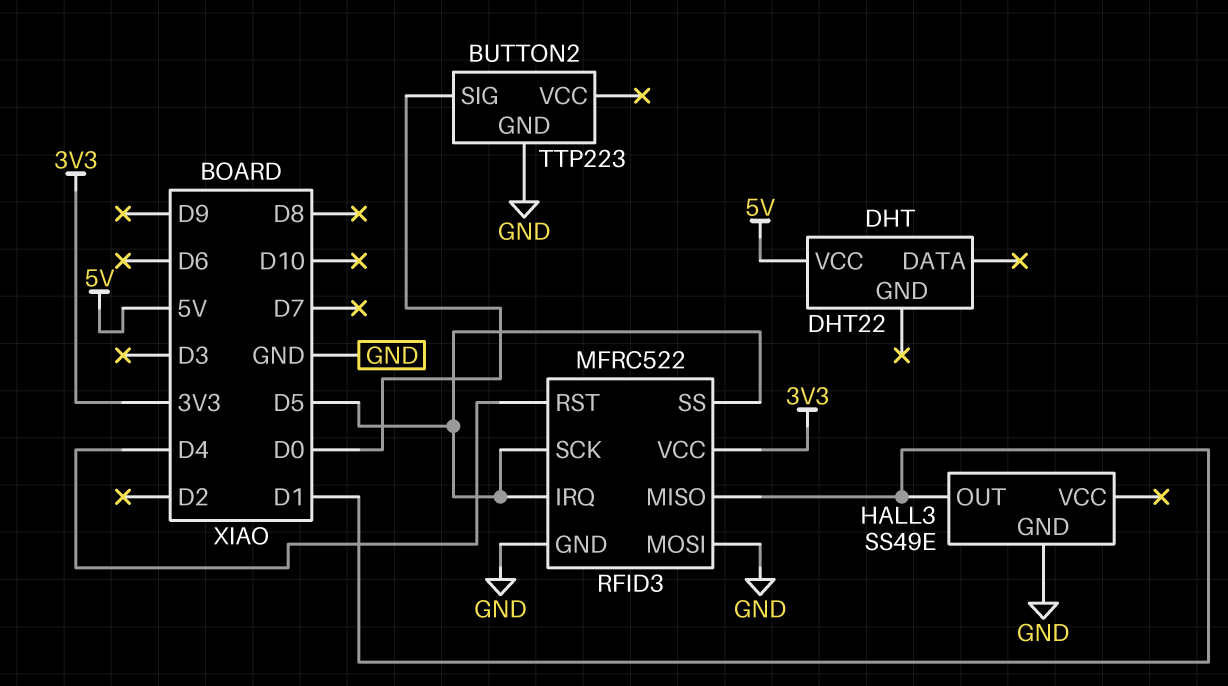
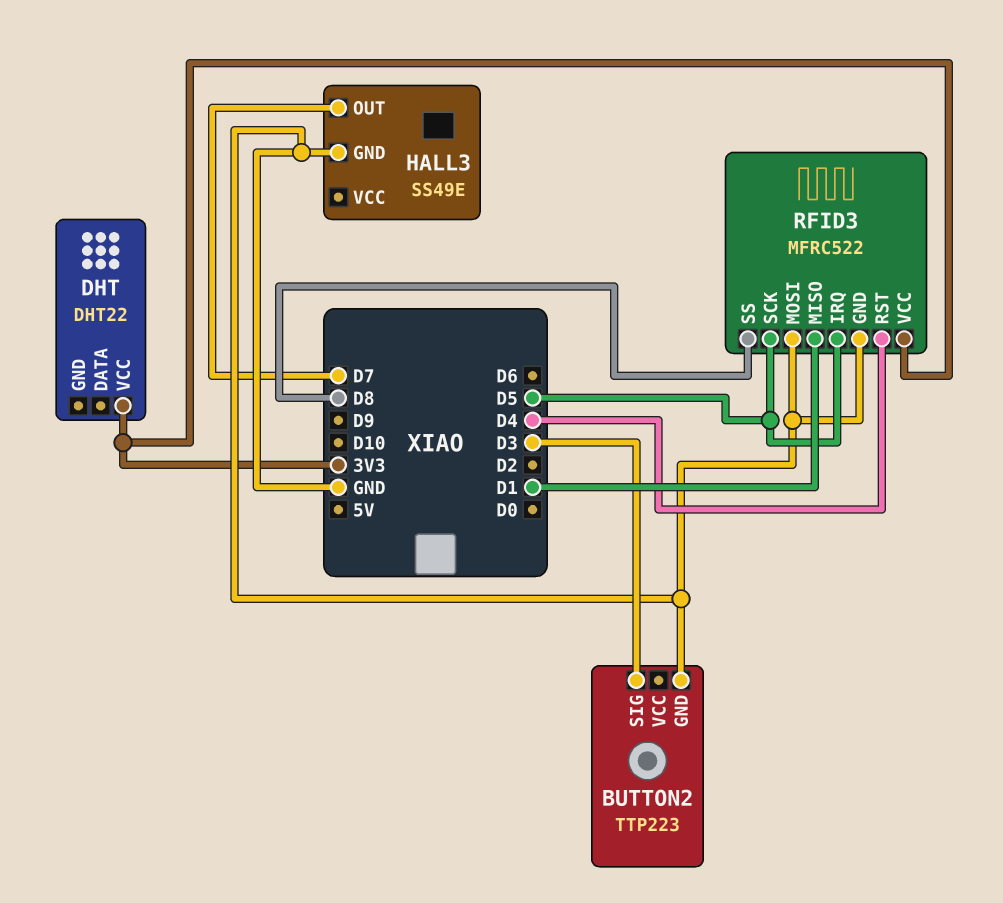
BUTTON2 pin SIG: D0 -> D3
DHT pin VCC: 5V -> 3V3
HALL3 pin OUT: D1 -> D7
RFID3 pin SS: D5 -> D8

